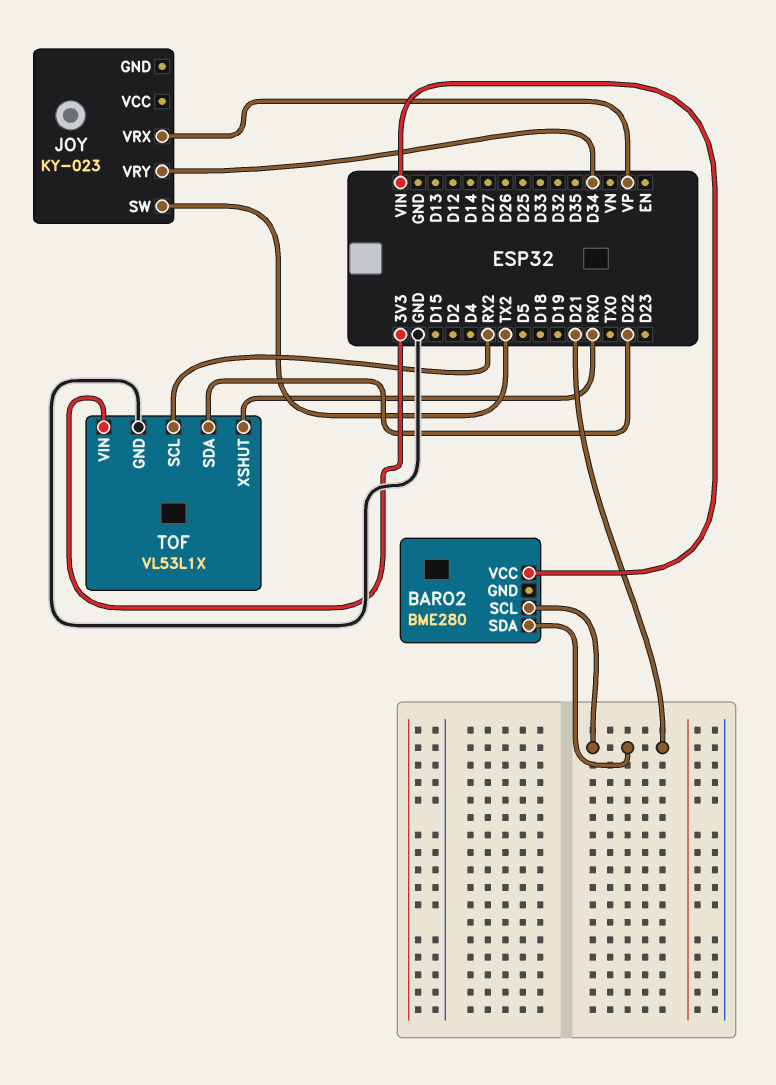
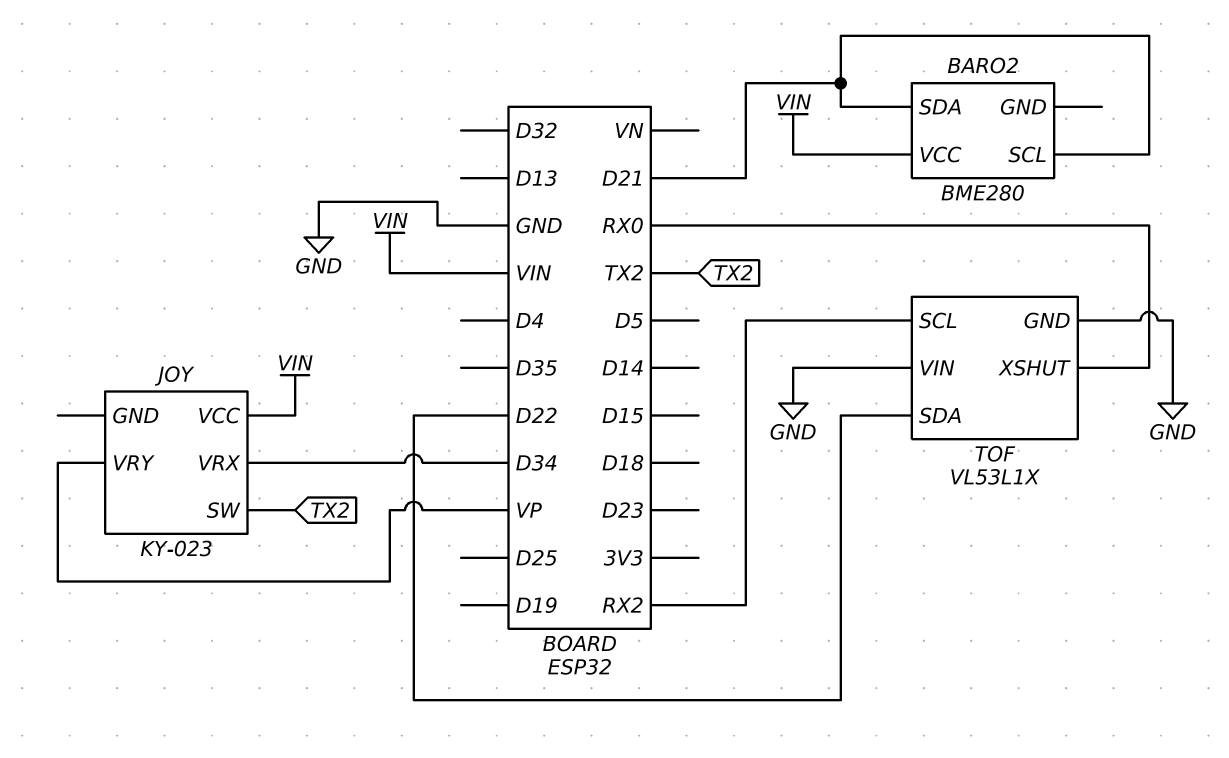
JOY pin VCC: none -> VIN
JOY pin VRX: VP -> D34
JOY pin VRY: D34 -> VP
TOF pin VIN: 3V3 -> GND

